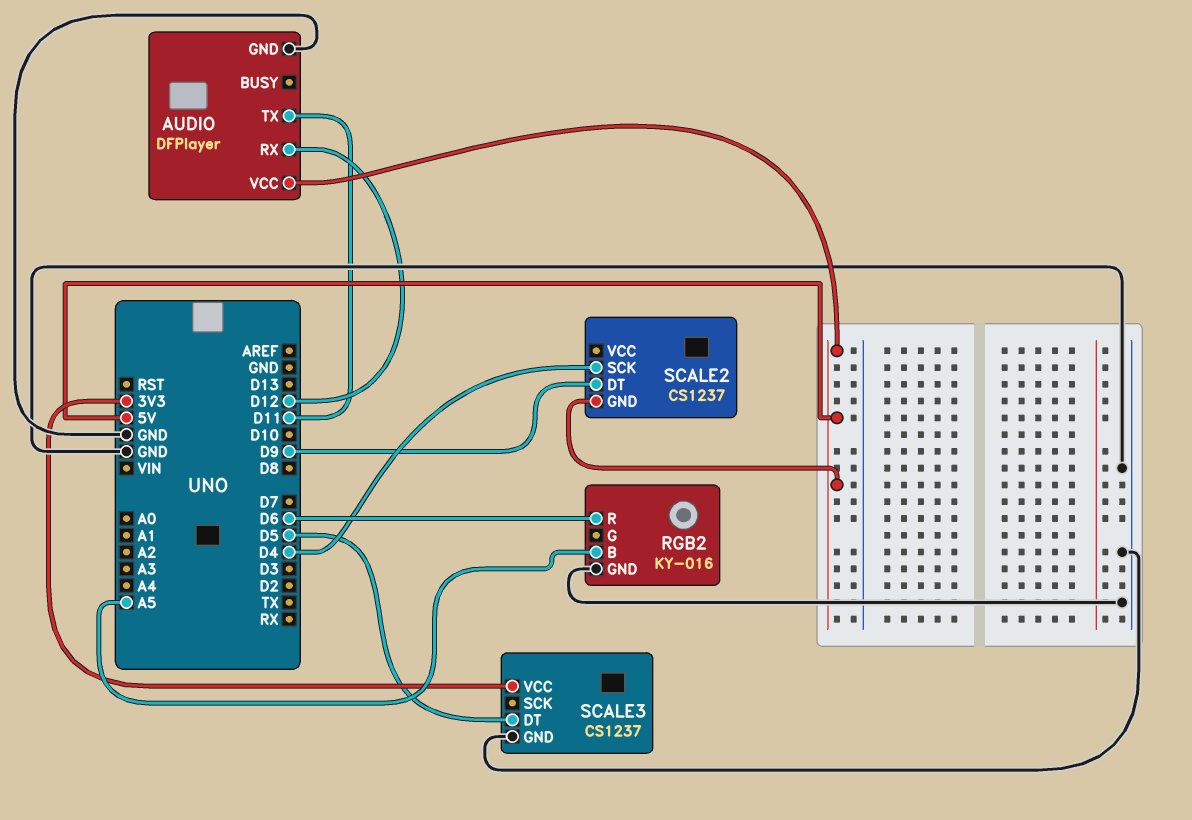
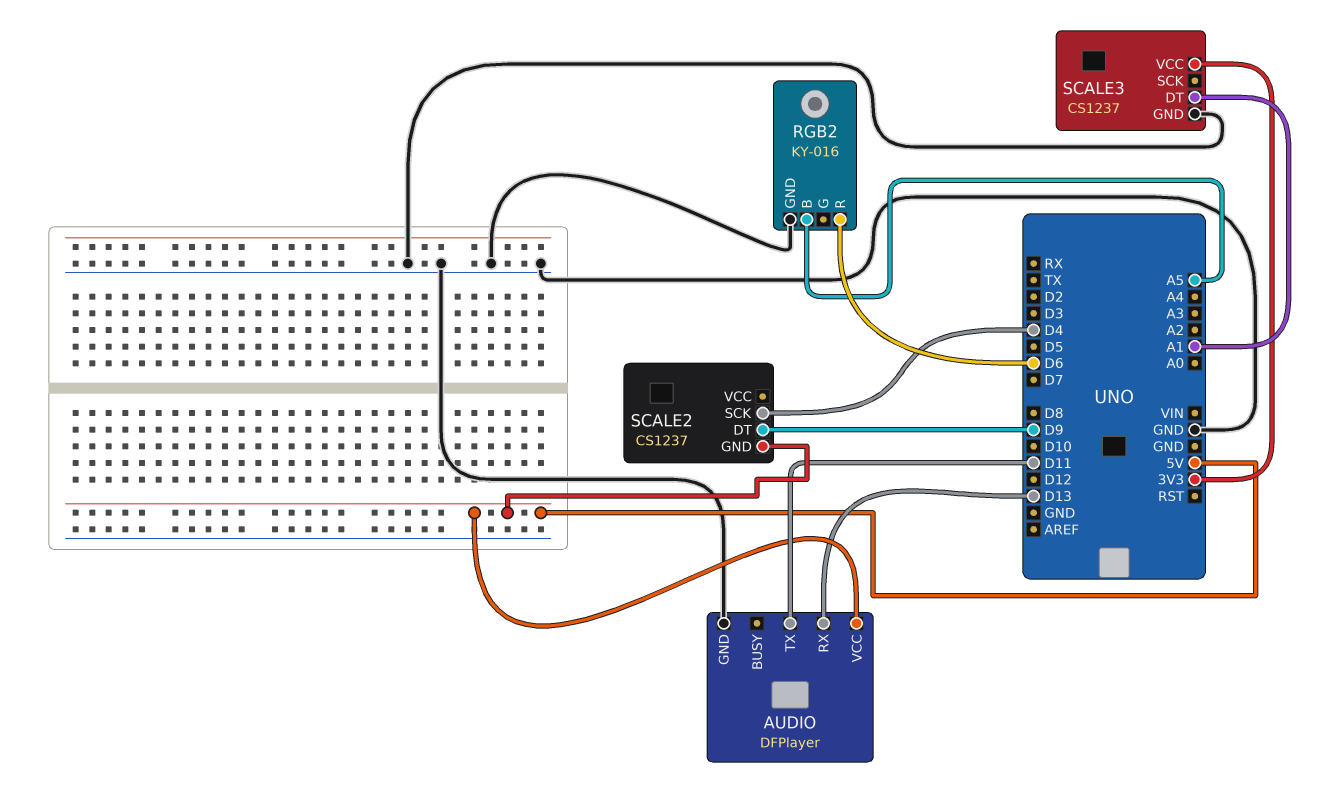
AUDIO pin RX: D12 -> D13
SCALE3 pin DT: D5 -> A1

